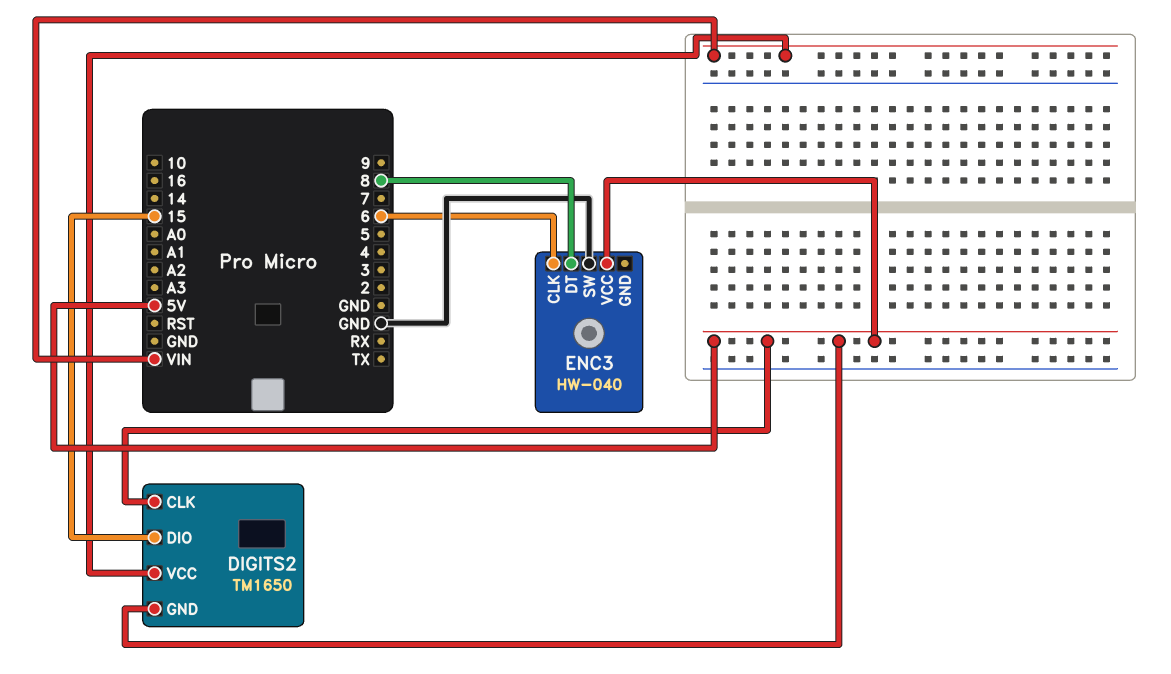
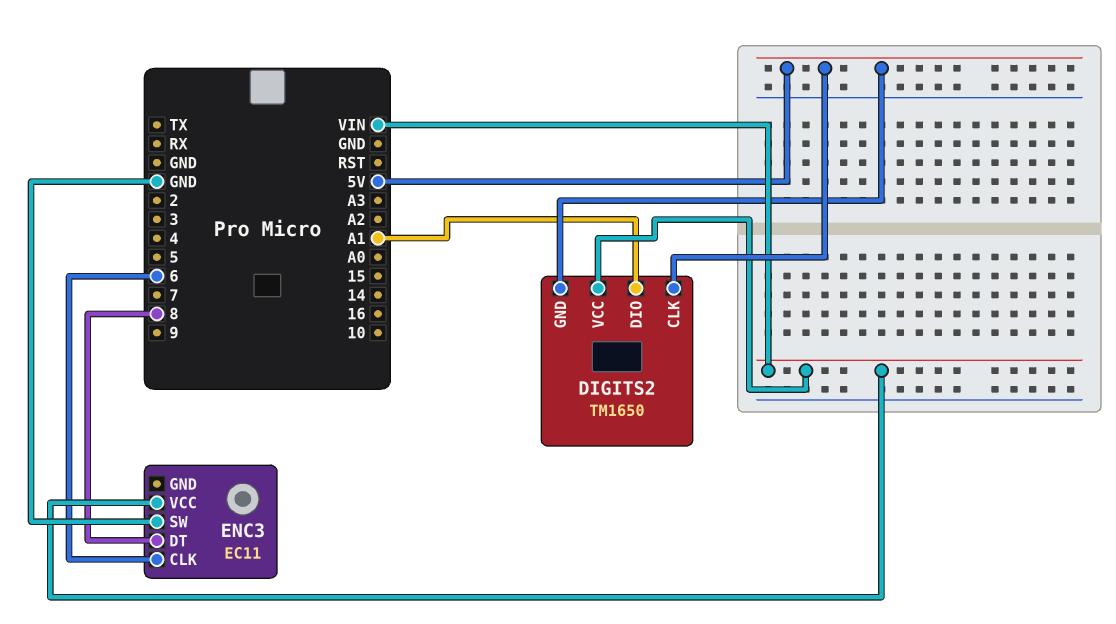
DIGITS2 pin DIO: 15 -> A1
ENC3: HW-040 -> EC11
ENC3 pin VCC: 5V -> VIN

